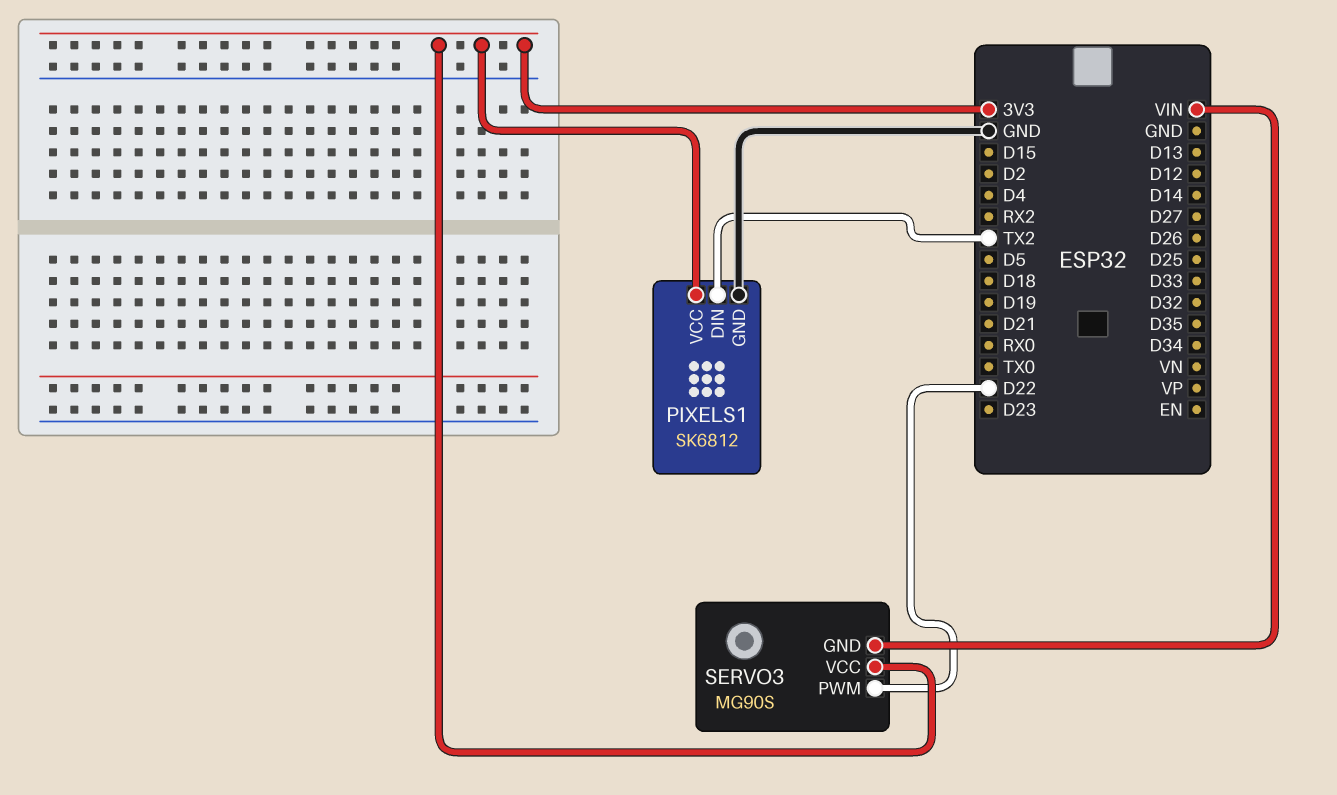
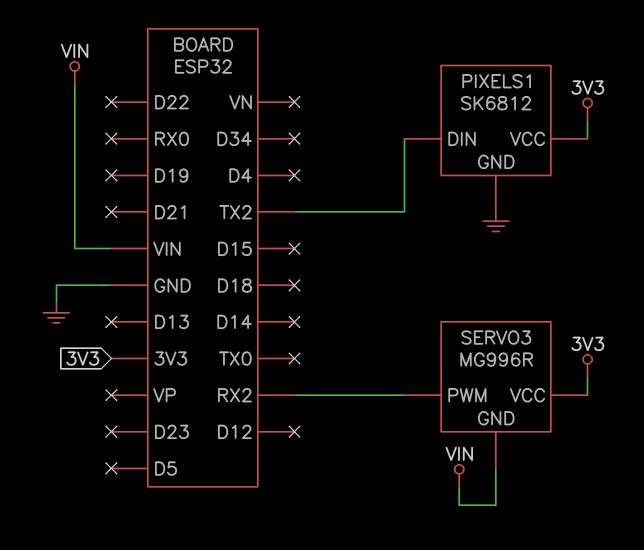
SERVO3: MG90S -> MG996R
SERVO3 pin PWM: D22 -> RX2

